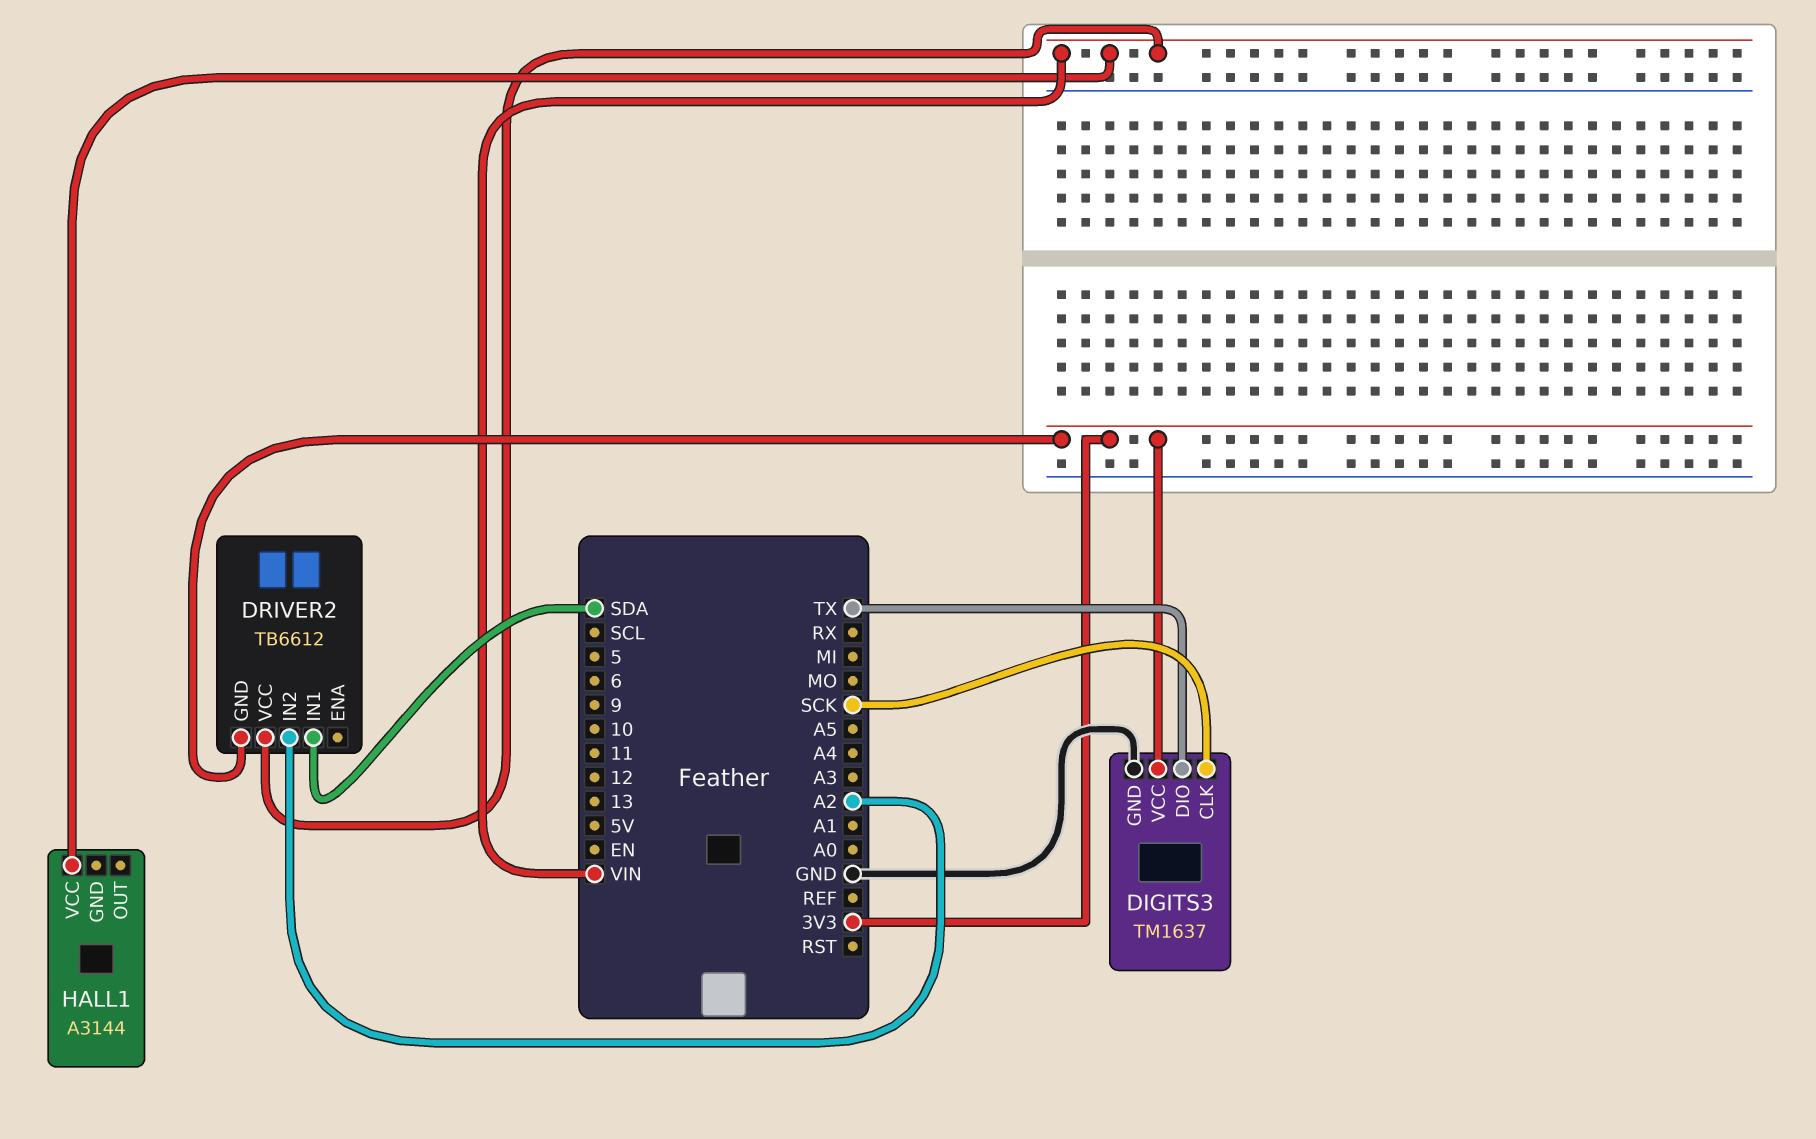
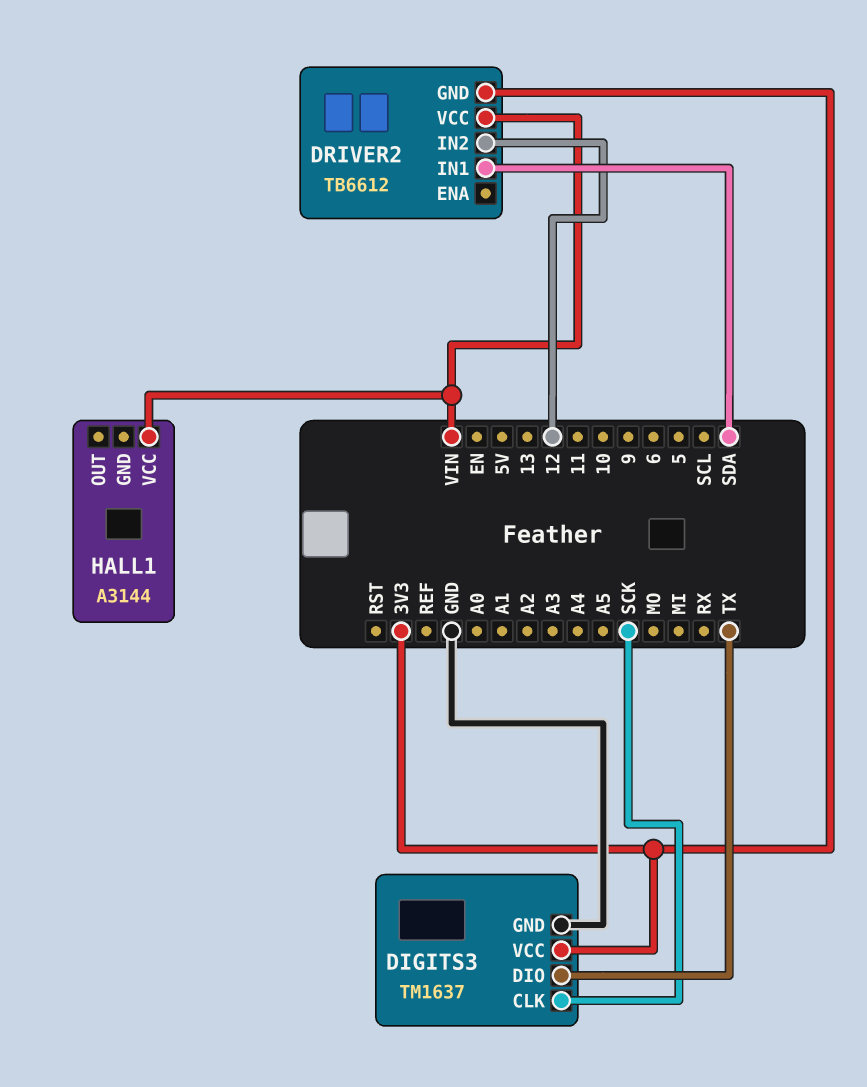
DRIVER2 pin IN2: A2 -> 12

